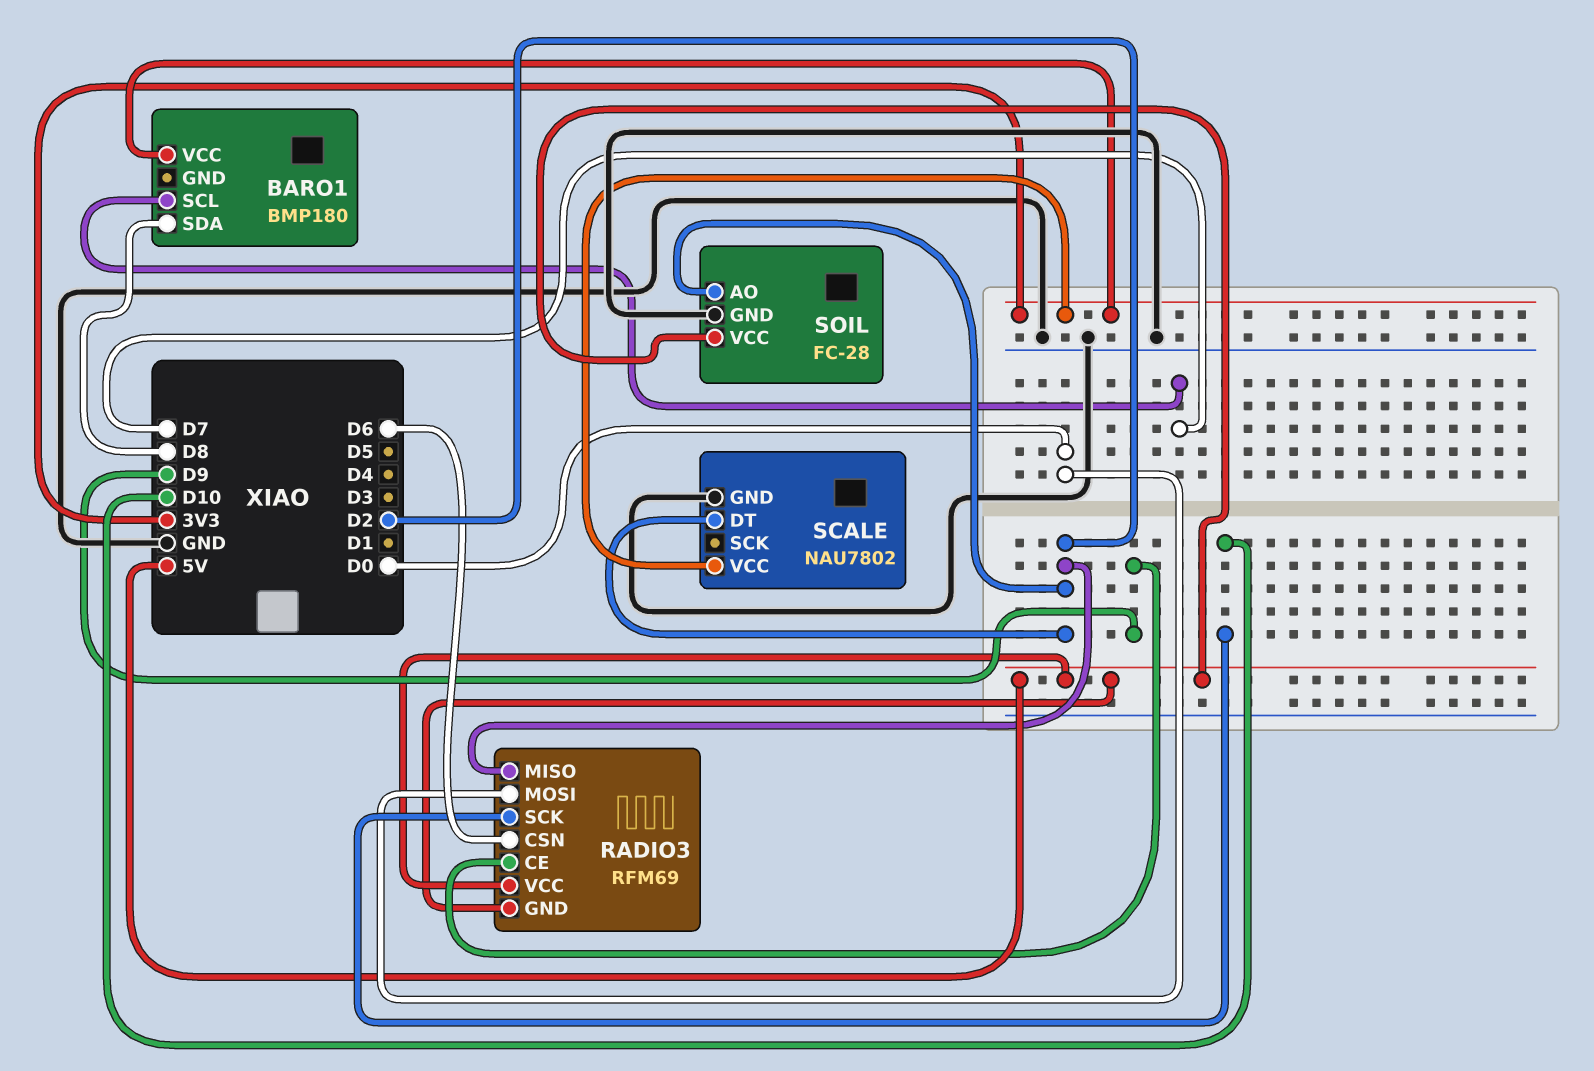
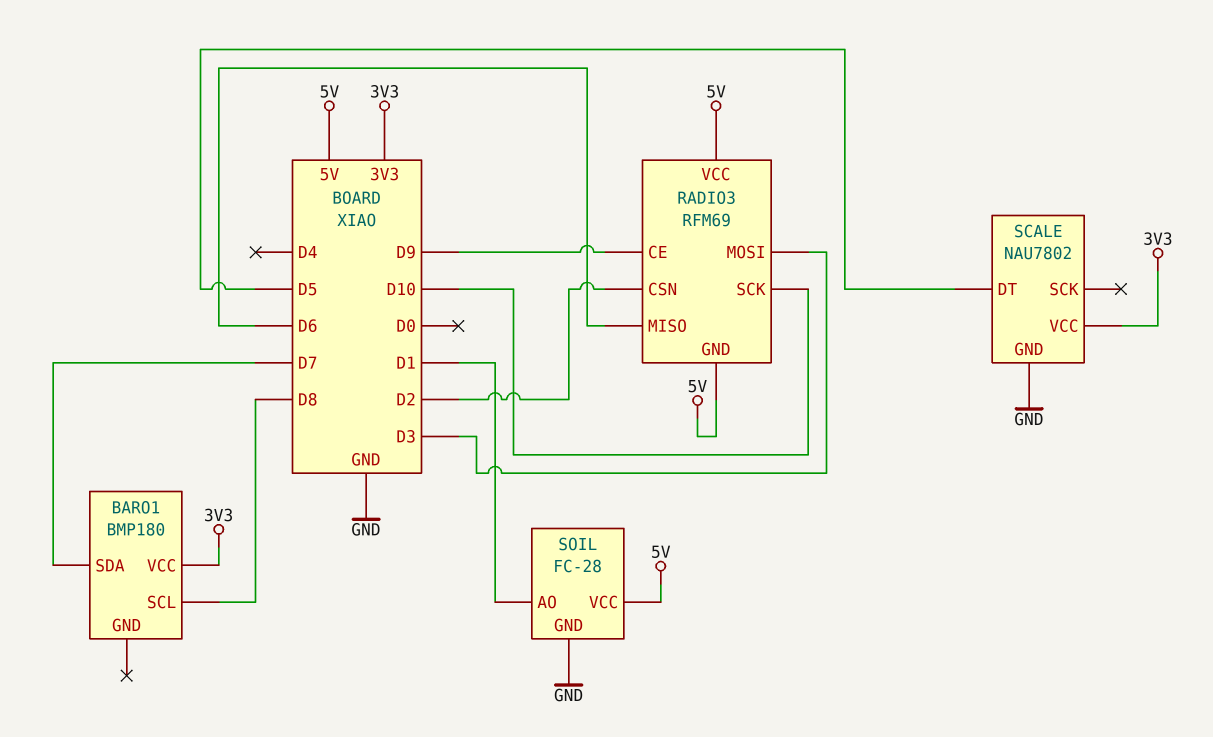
BARO1 pin SCL: D7 -> D8
BARO1 pin SDA: D8 -> D7
RADIO3 pin CSN: D6 -> D2
RADIO3 pin MISO: D2 -> D6
RADIO3 pin MOSI: D0 -> D3
SCALE pin DT: D2 -> D5
SOIL pin AO: D2 -> D1

